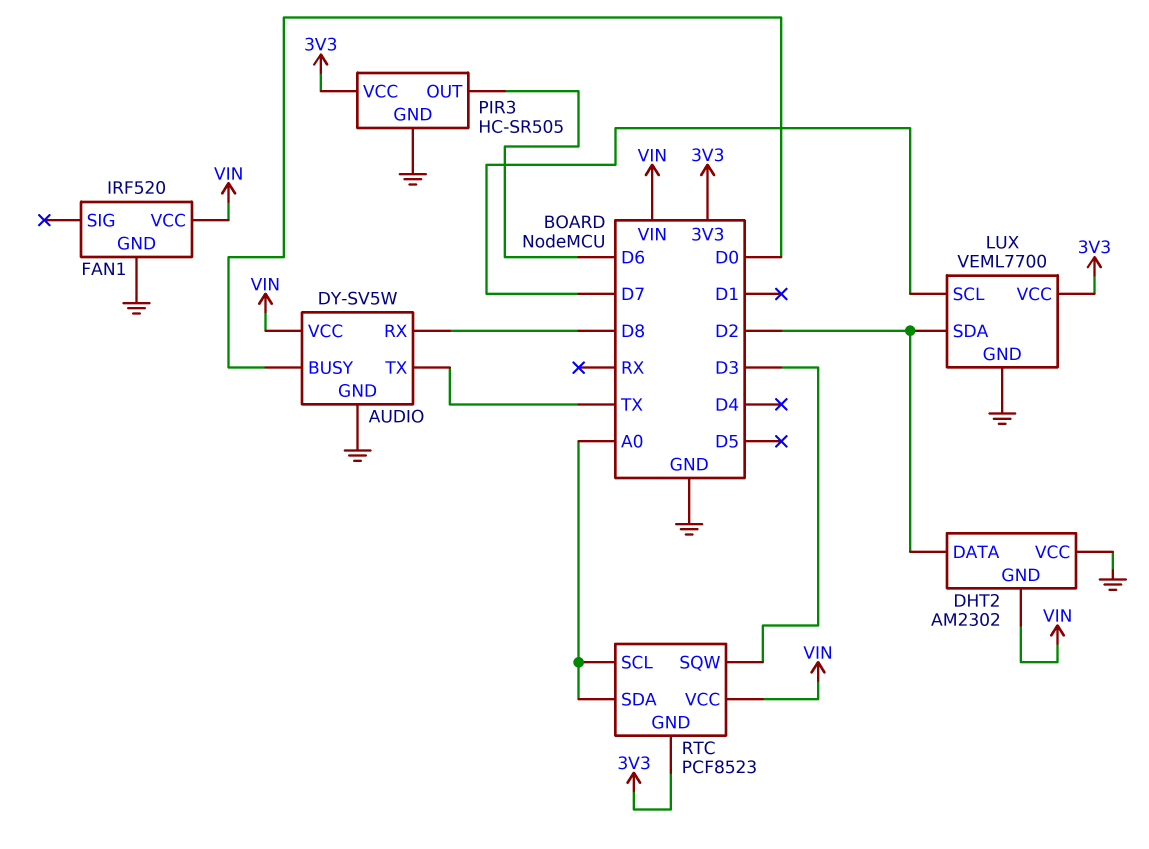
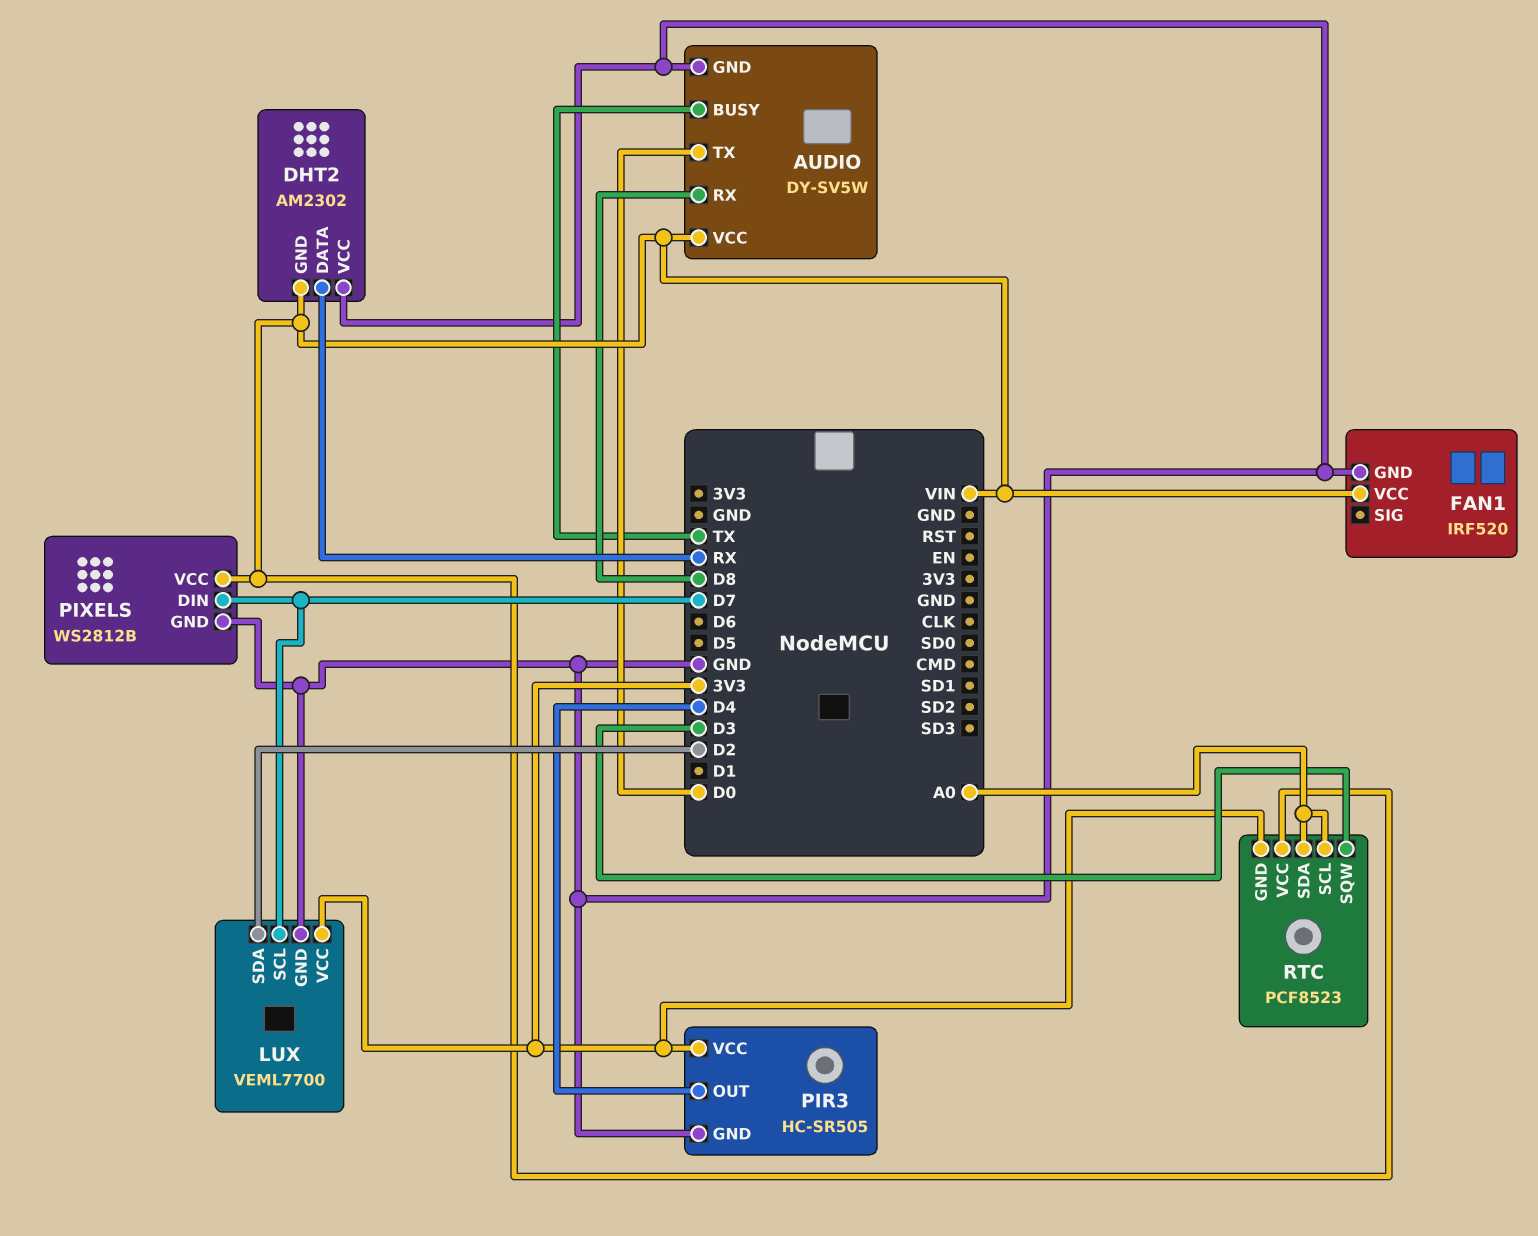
AUDIO pin BUSY: D0 -> TX
AUDIO pin TX: TX -> D0
DHT2 pin DATA: D2 -> RX
PIR3 pin OUT: D6 -> D4
PIXELS: none -> WS2812B
PIXELS pin DIN: none -> D7
PIXELS pin GND: none -> GND
PIXELS pin VCC: none -> VIN

